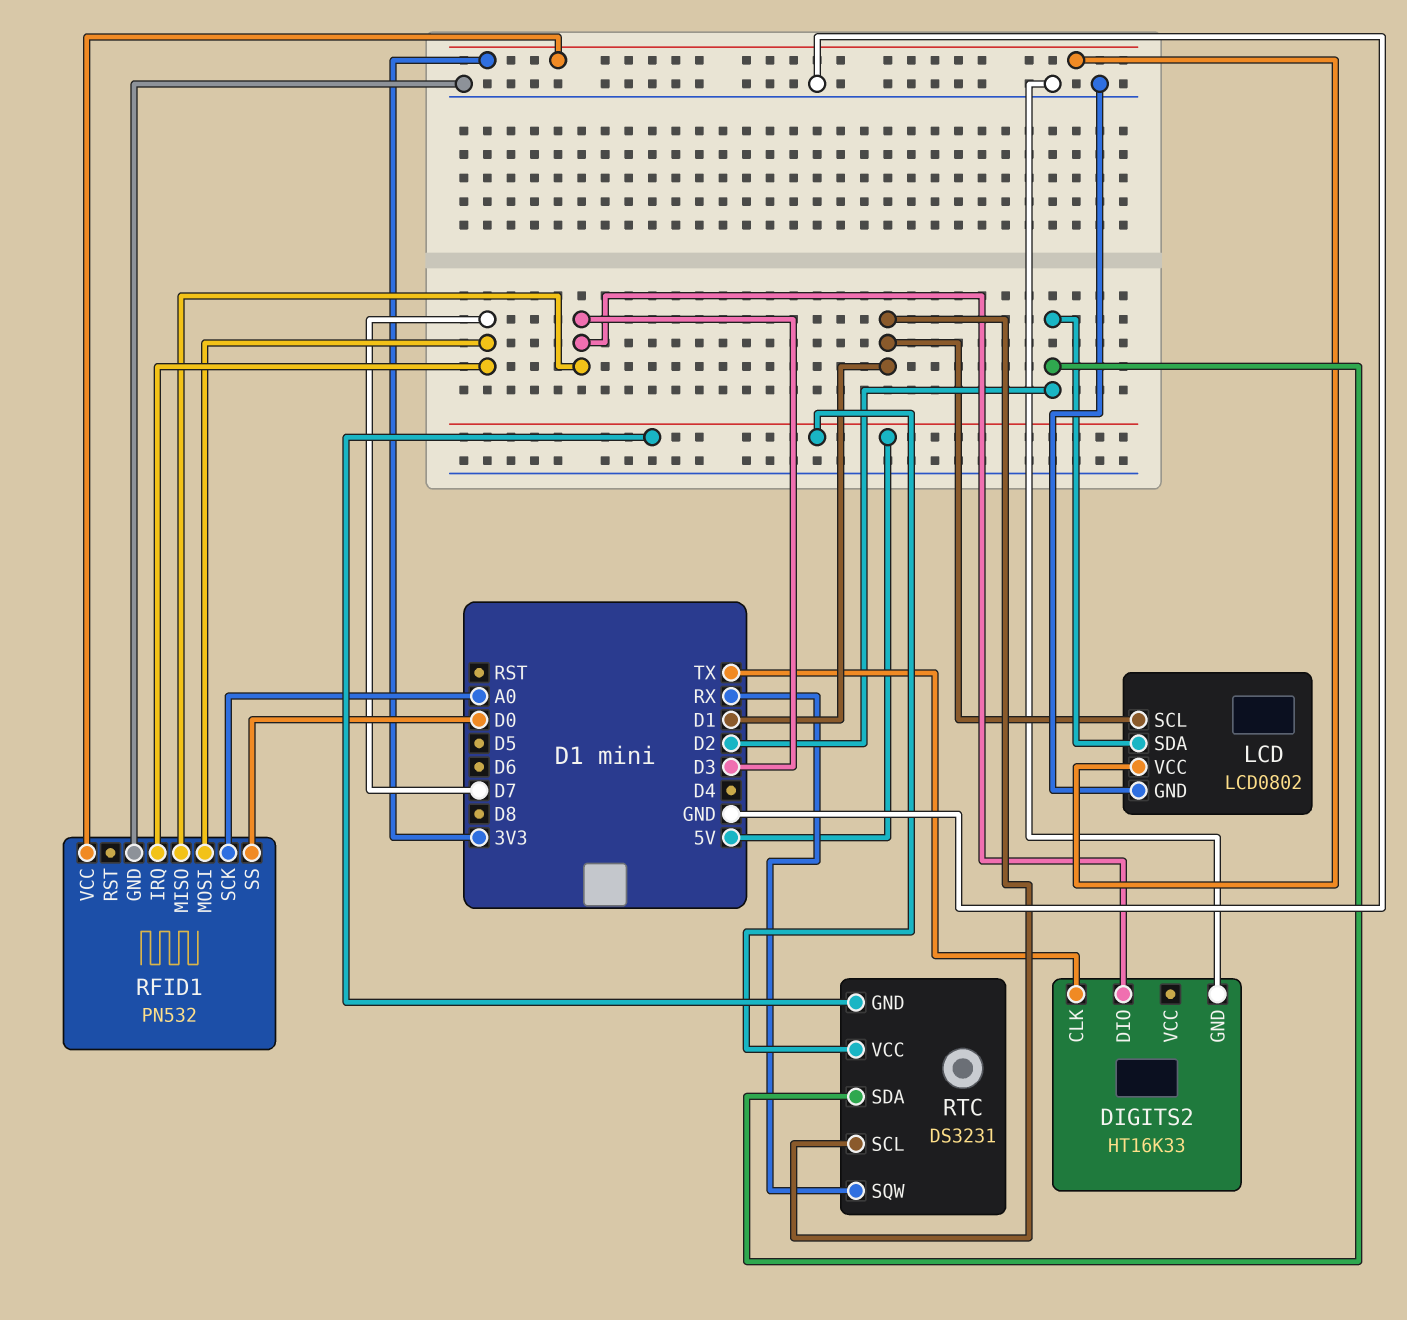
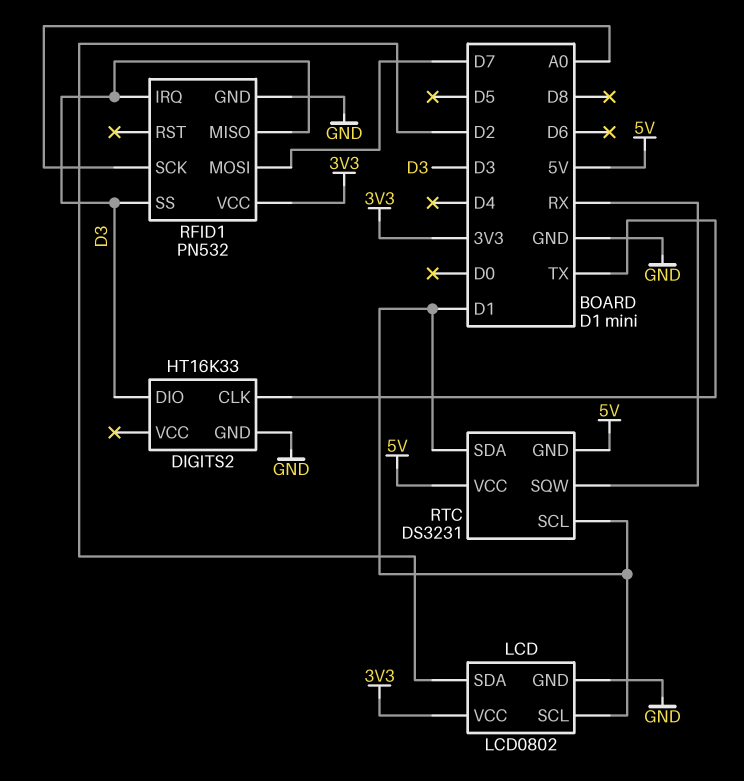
RFID1 pin IRQ: D7 -> D3
RFID1 pin SS: D0 -> D3
RTC pin SDA: D2 -> D1

